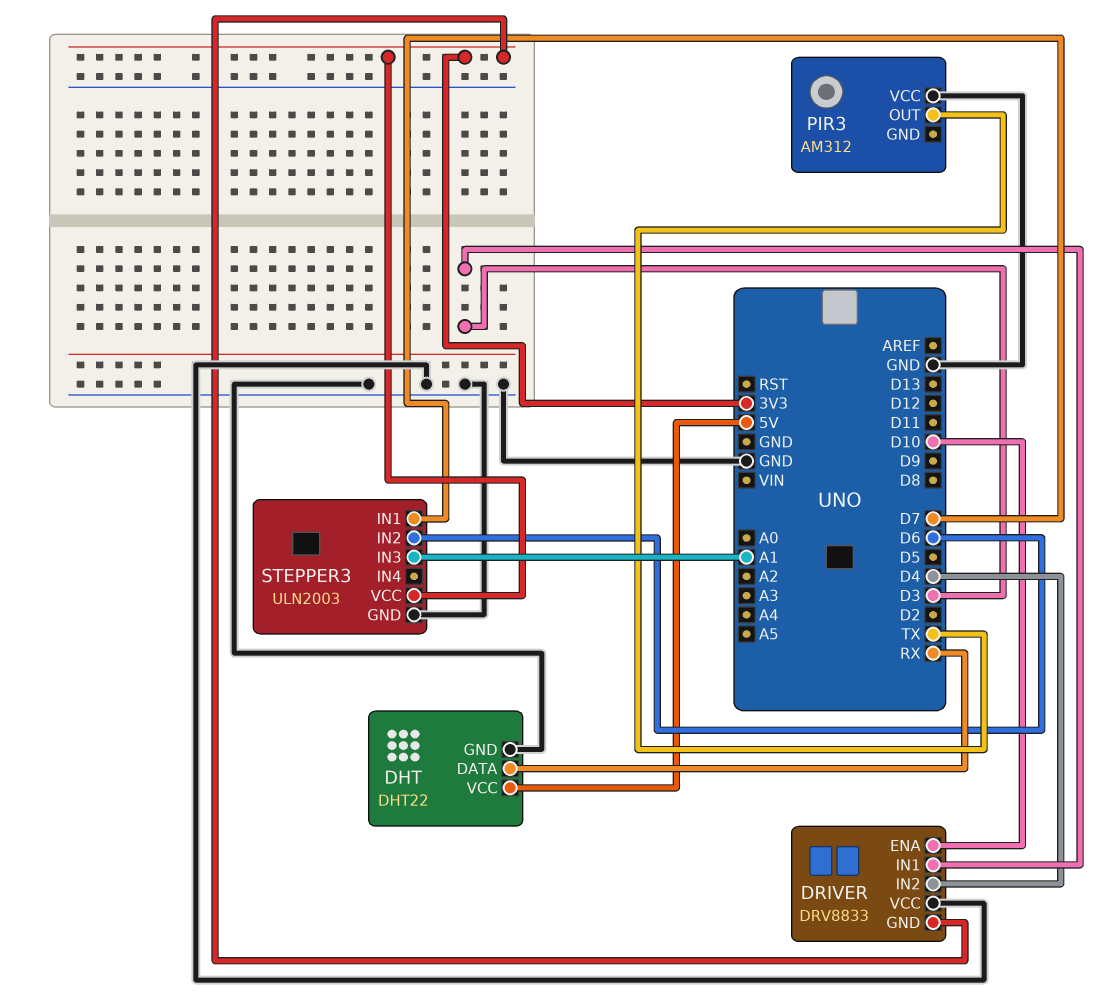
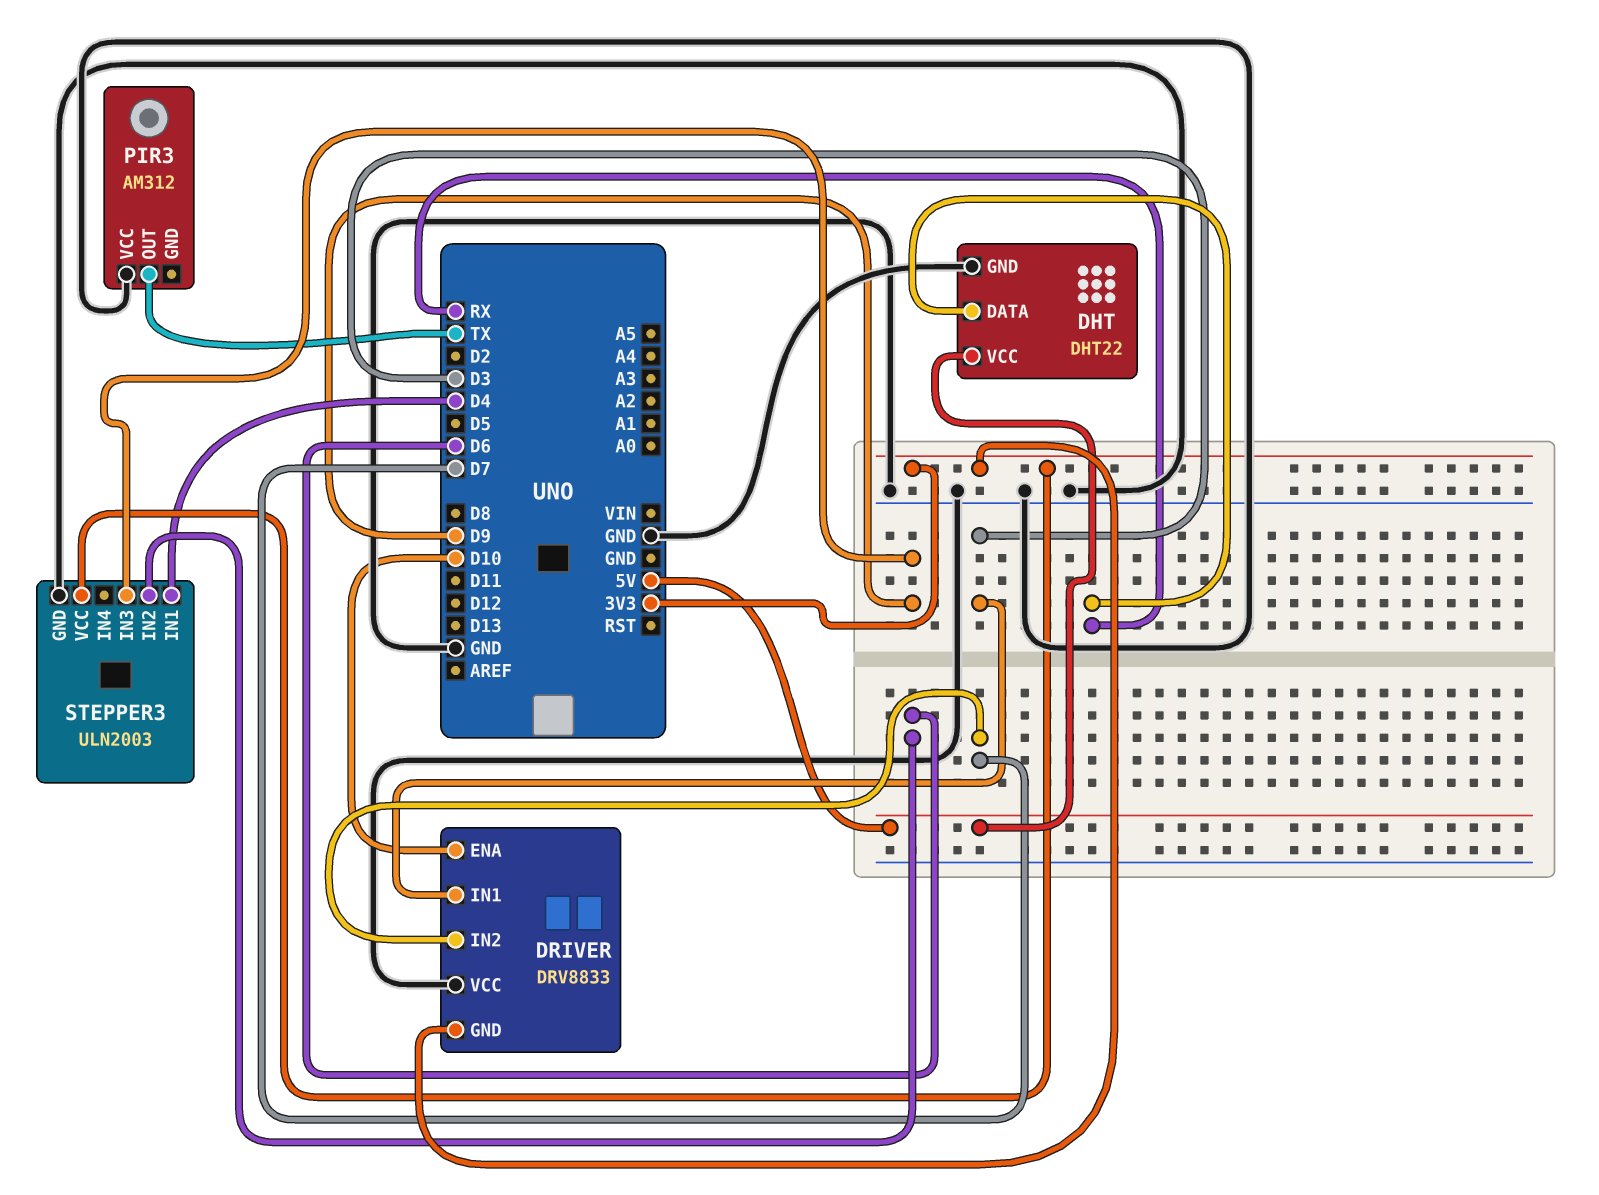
DRIVER pin IN2: D4 -> D7
STEPPER3 pin IN1: D7 -> D4
STEPPER3 pin IN3: A1 -> D9

